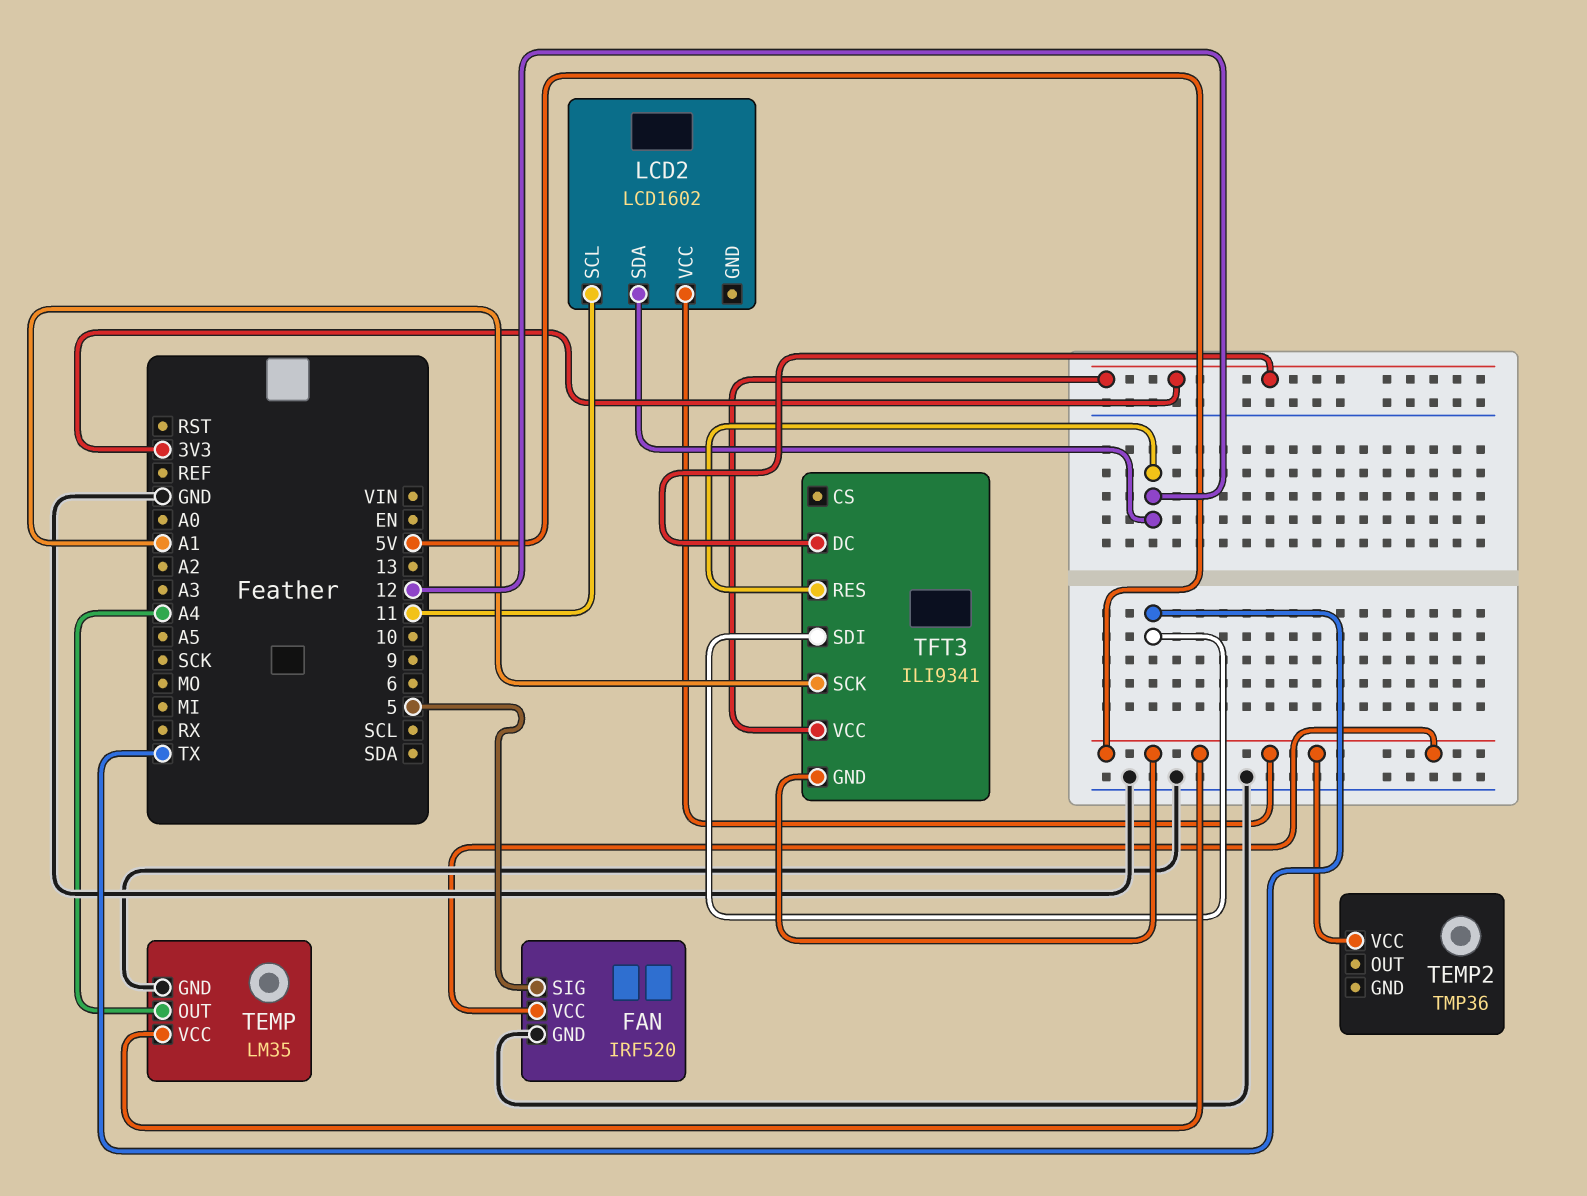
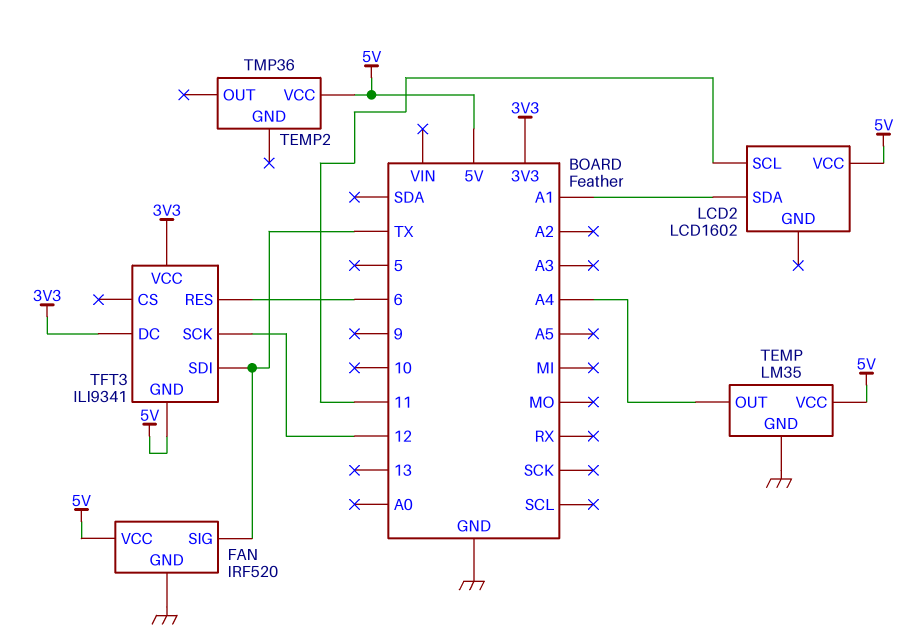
FAN pin SIG: 5 -> TX
LCD2 pin SDA: 12 -> A1
TFT3 pin RES: 12 -> 6
TFT3 pin SCK: A1 -> 12

